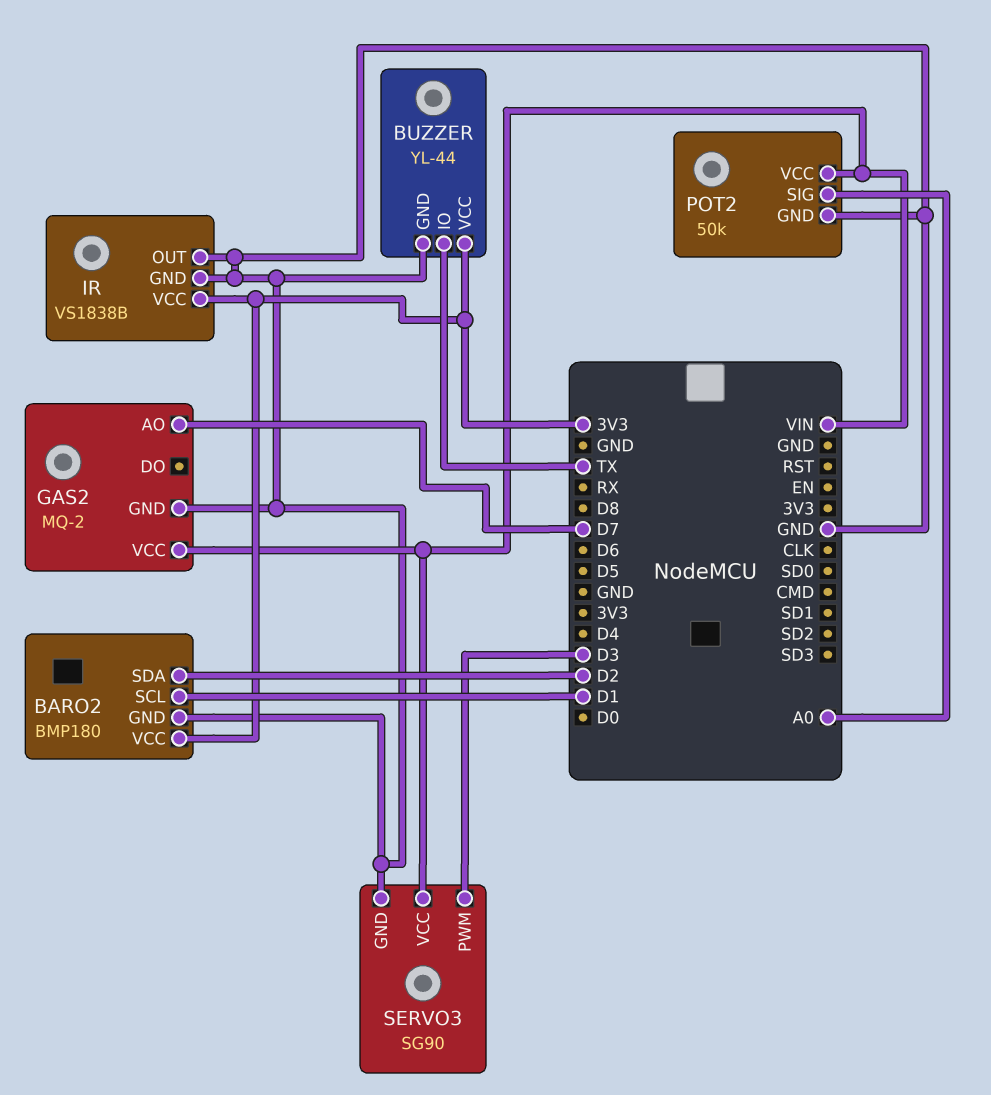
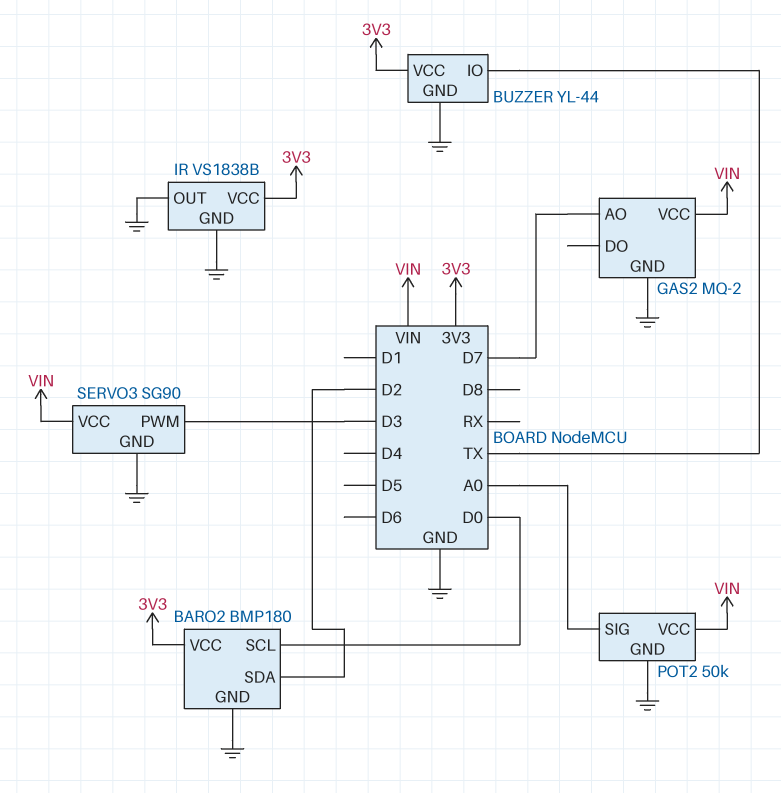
BARO2 pin SCL: D1 -> D0

